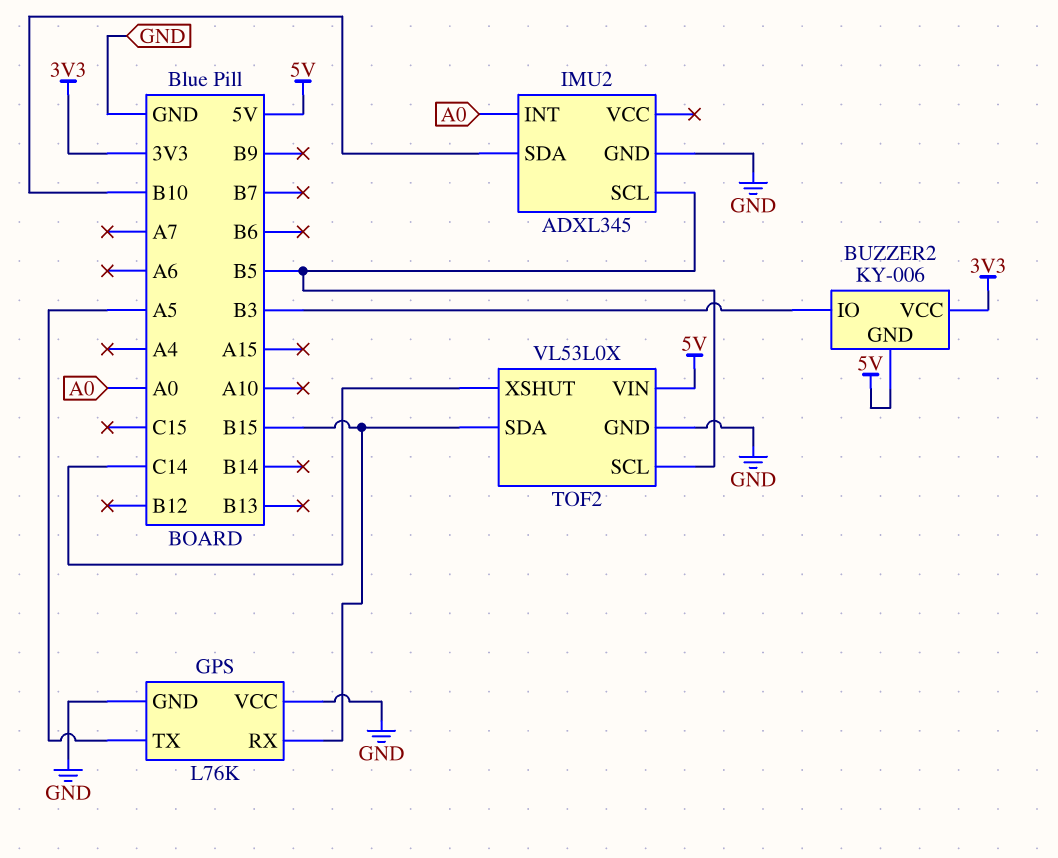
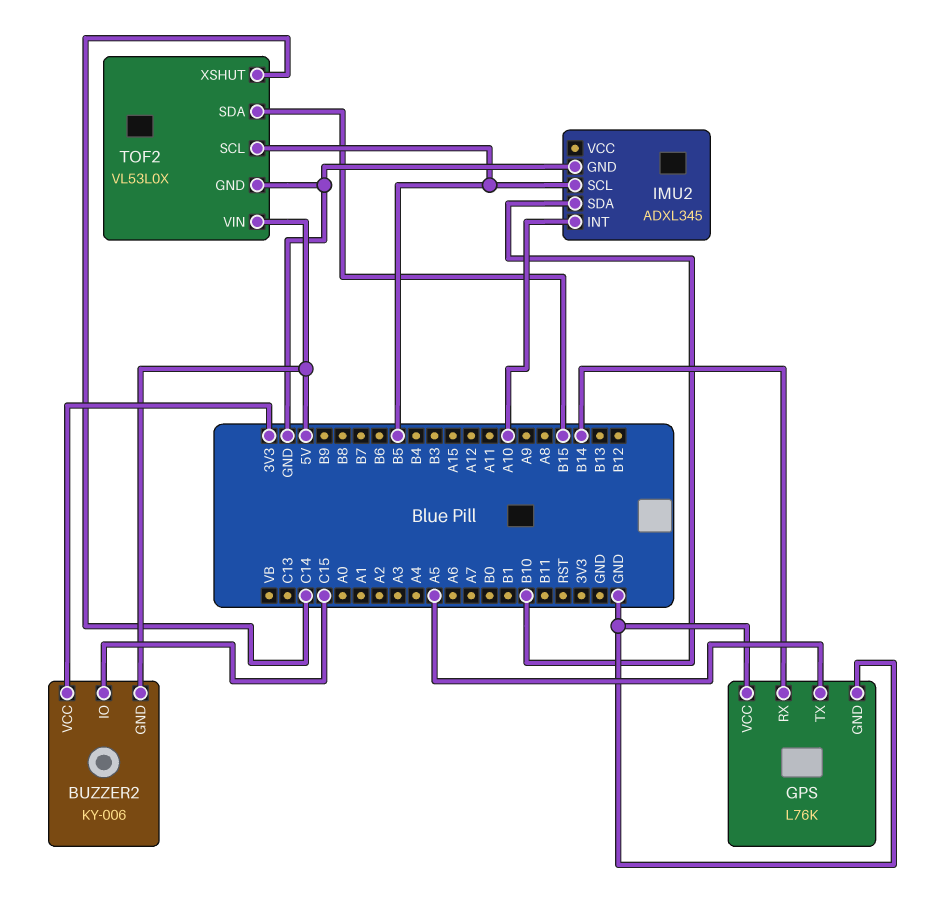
BUZZER2 pin IO: B3 -> C15
GPS pin RX: B15 -> B14
IMU2 pin INT: A0 -> A10

